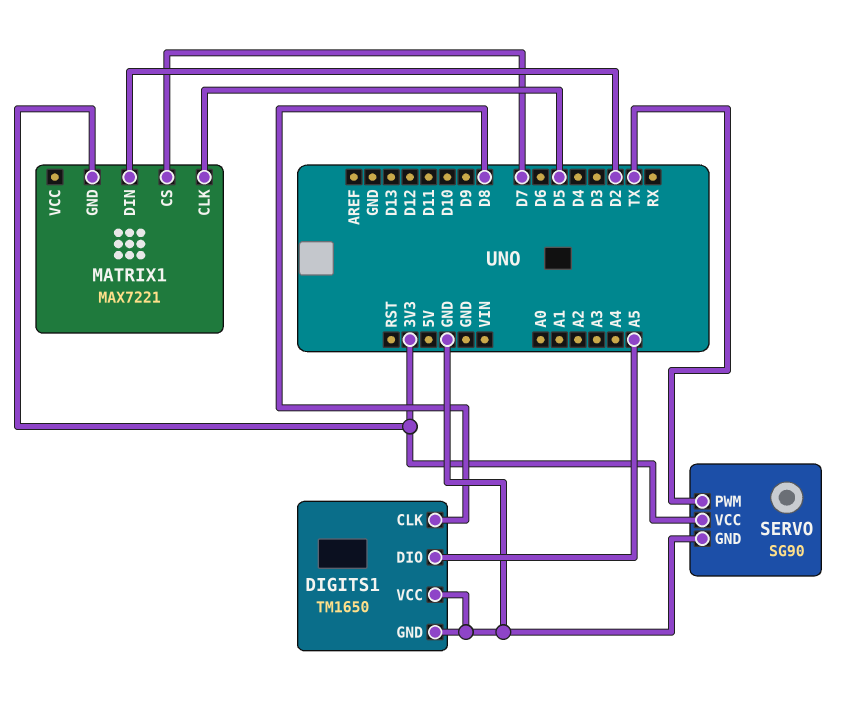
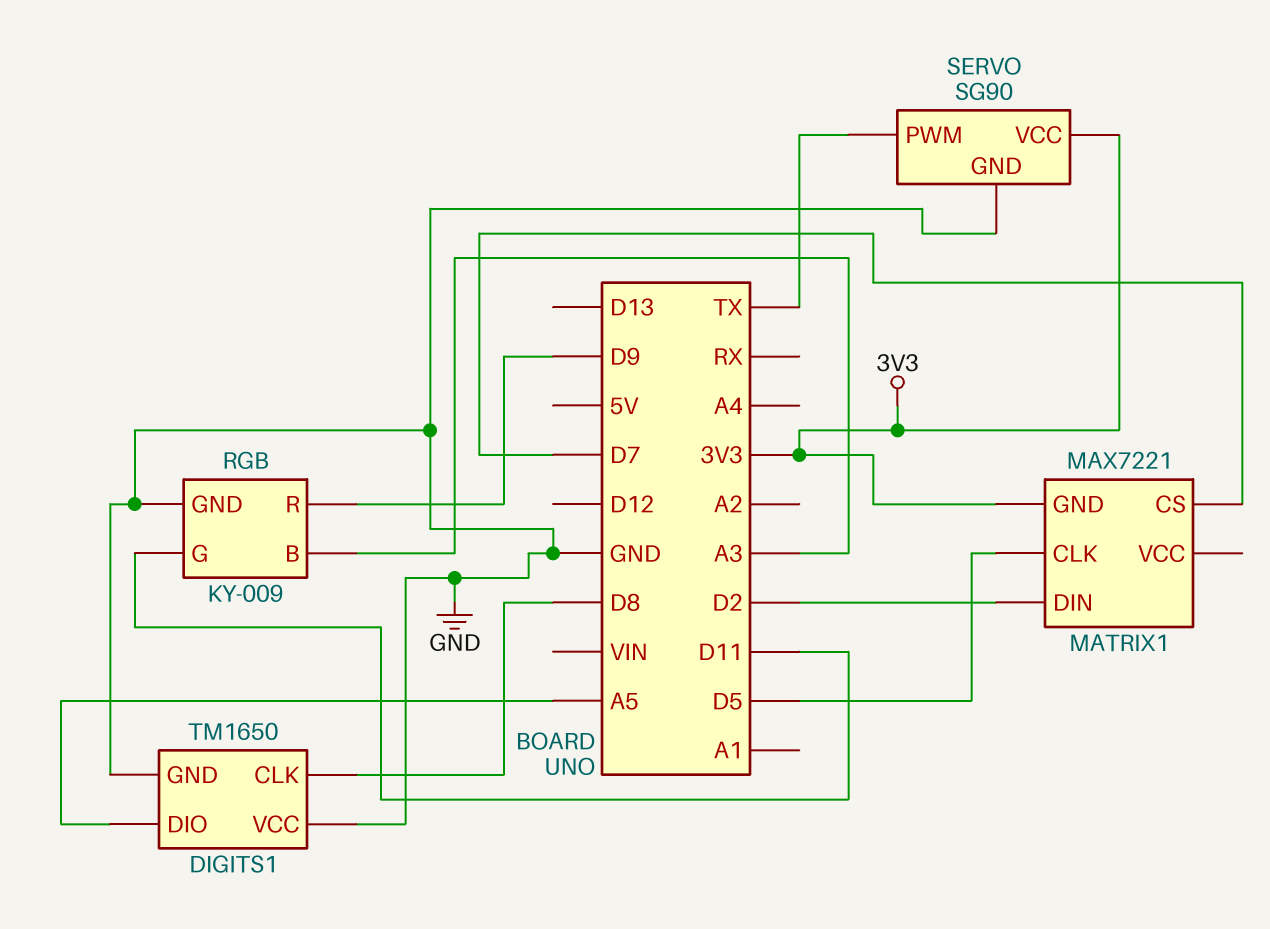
RGB: none -> KY-009
RGB pin B: none -> A3
RGB pin G: none -> D11
RGB pin GND: none -> GND
RGB pin R: none -> D9

